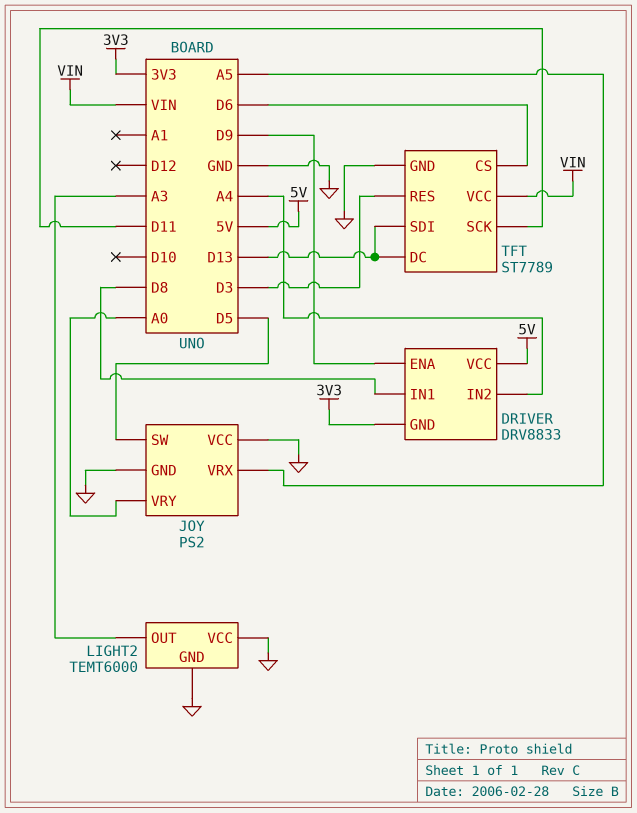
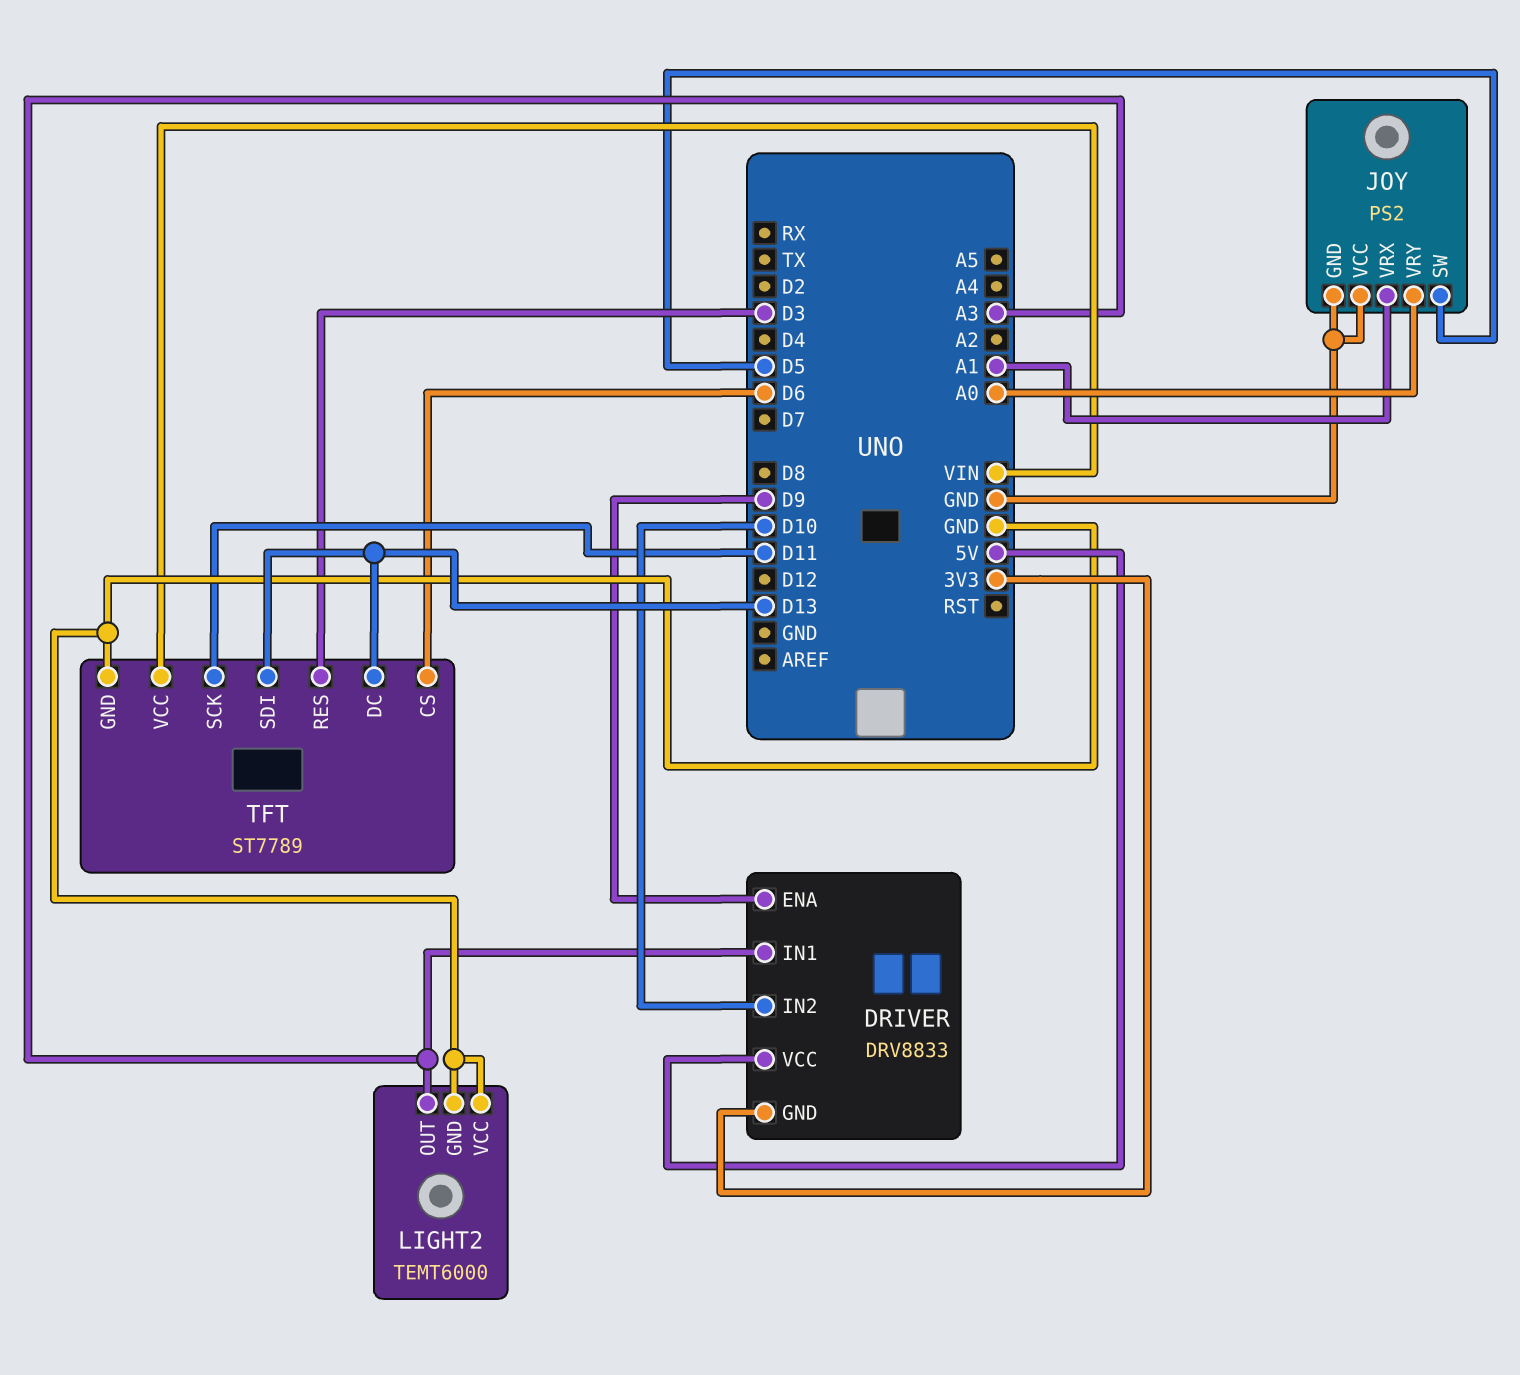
DRIVER pin IN1: D8 -> A3
DRIVER pin IN2: A4 -> D10
JOY pin VRX: A5 -> A1

